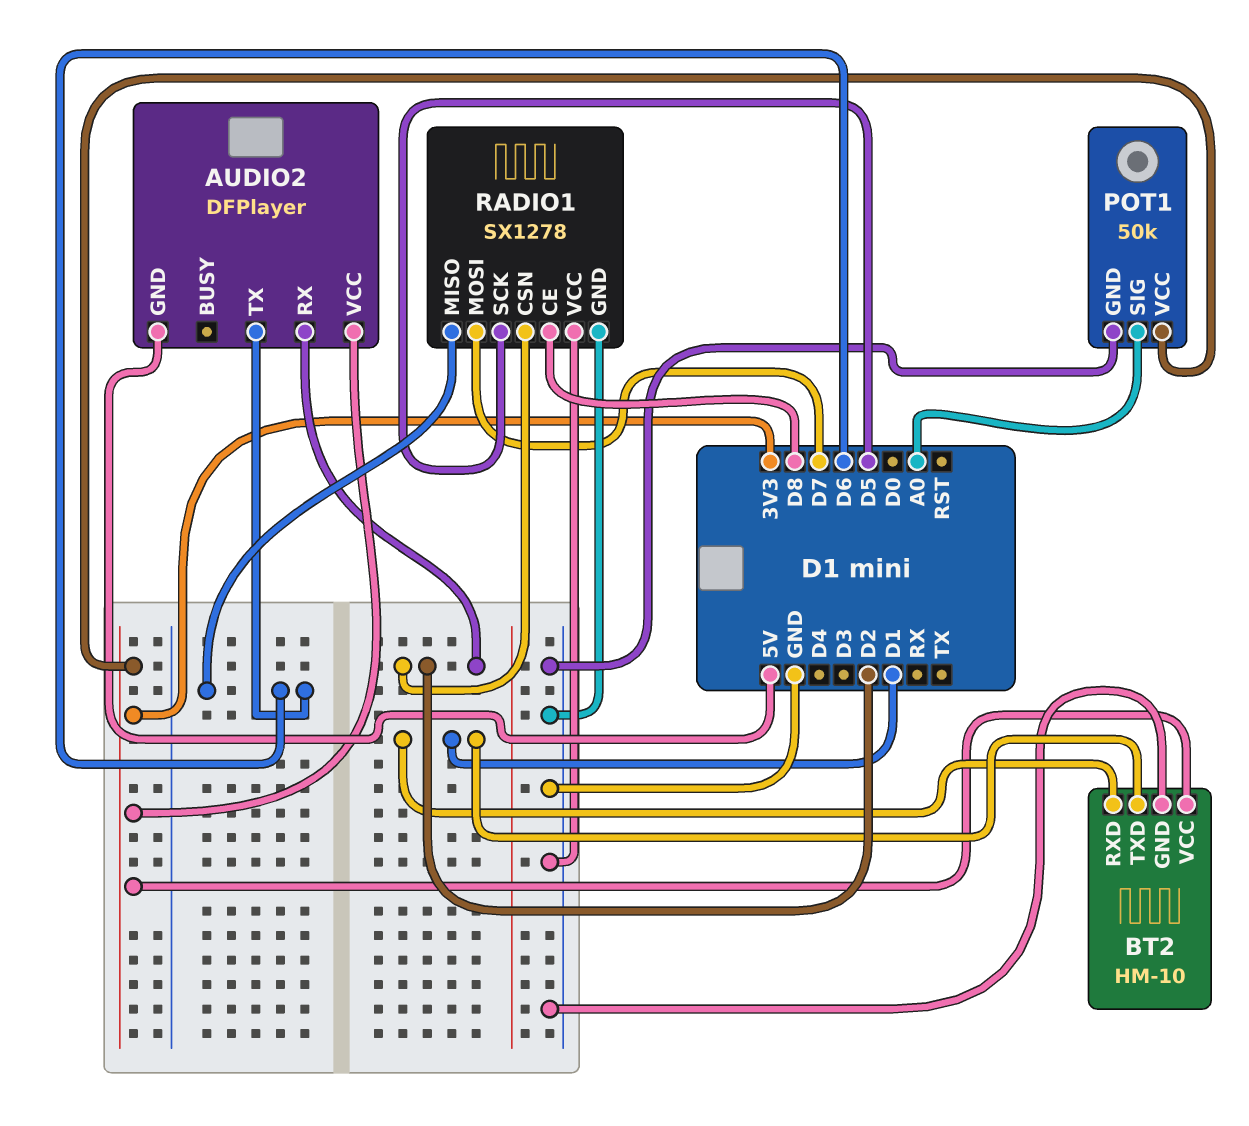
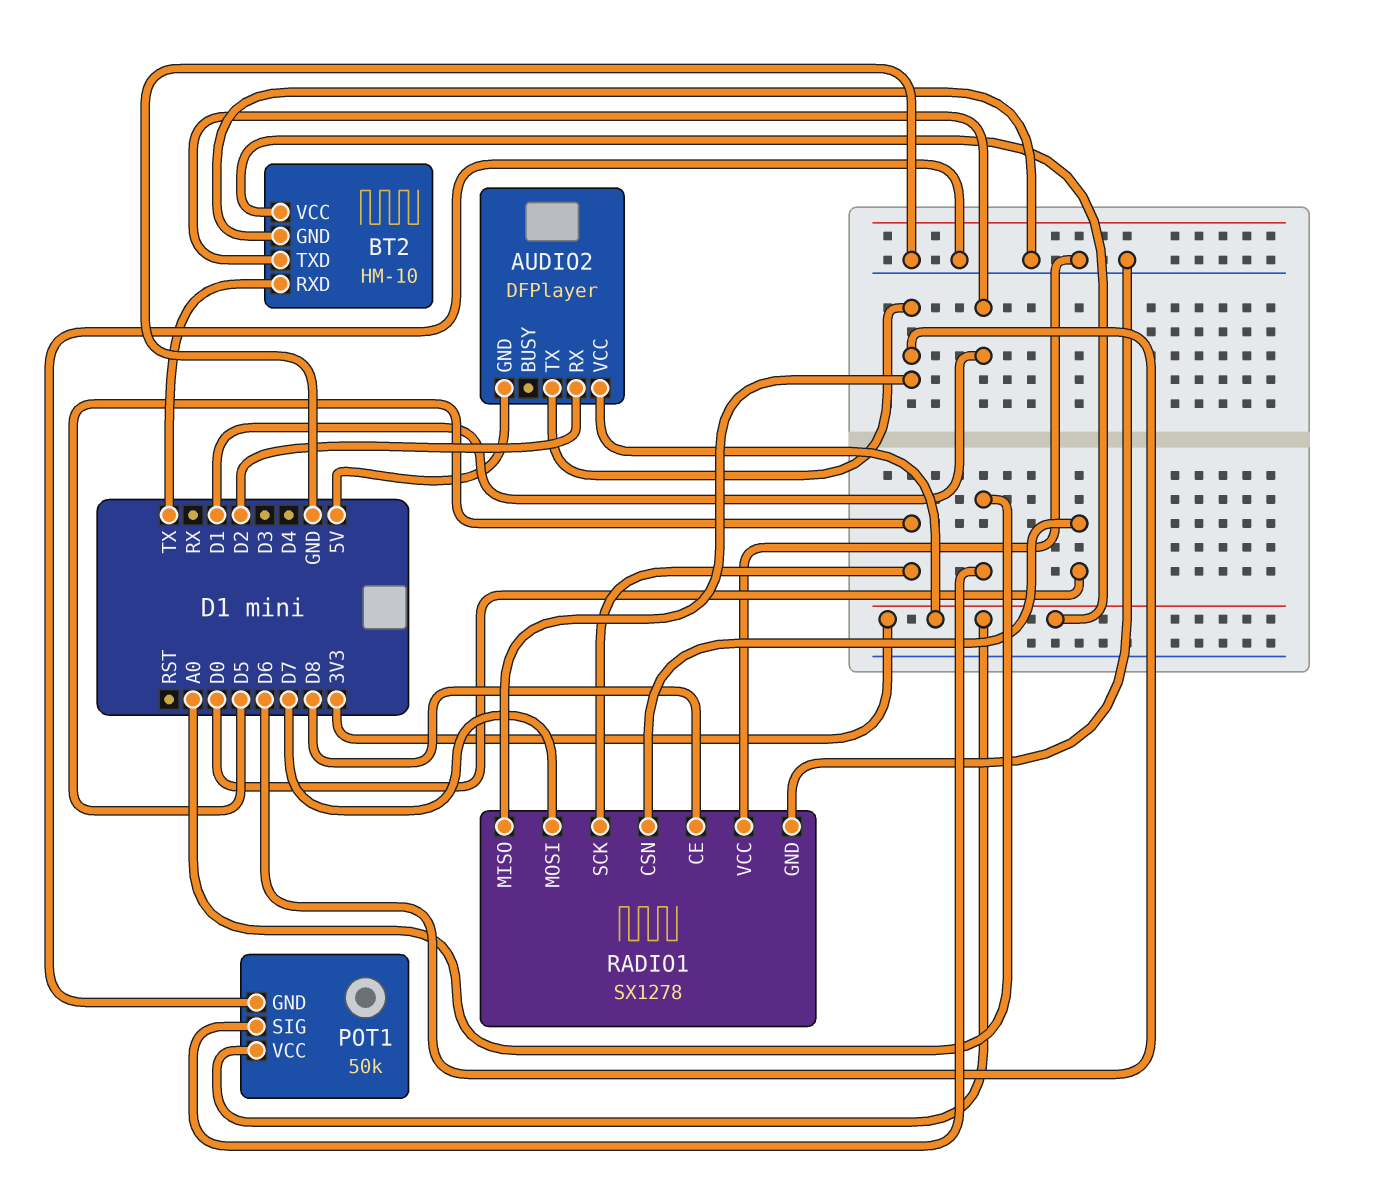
BT2 pin RXD: D1 -> TX
RADIO1 pin CSN: D2 -> D0

